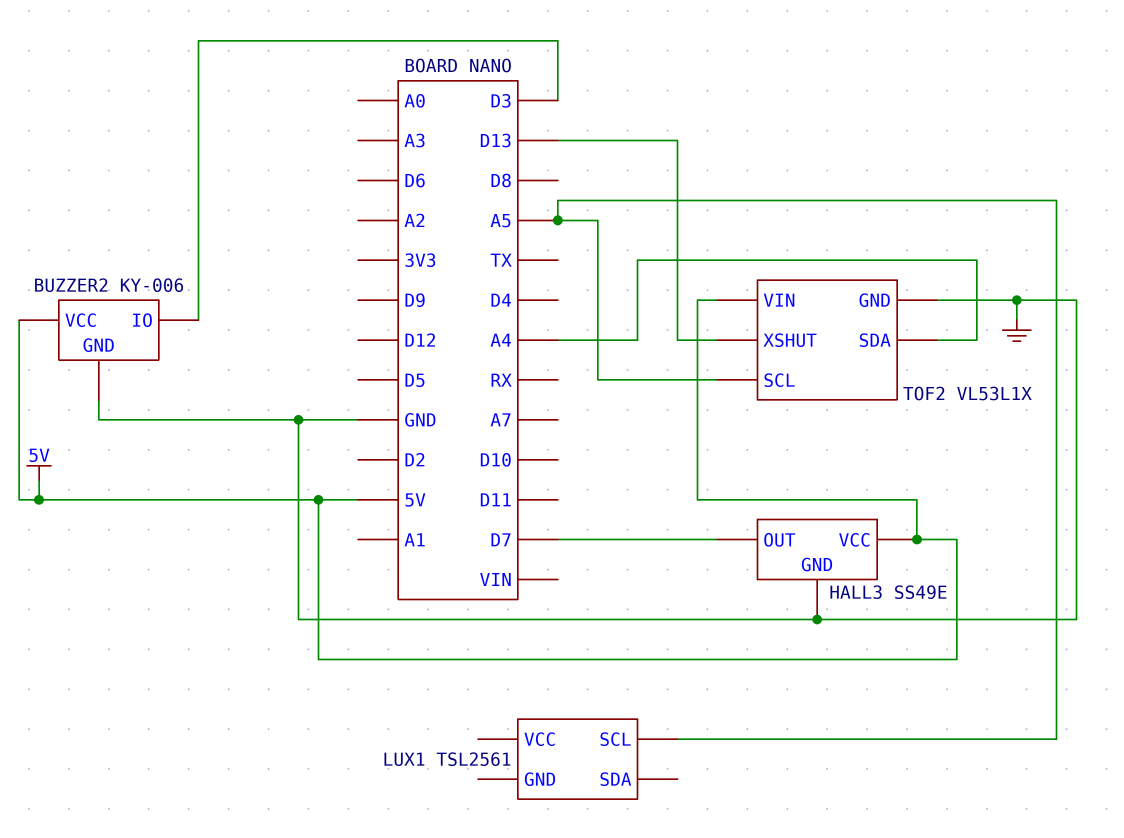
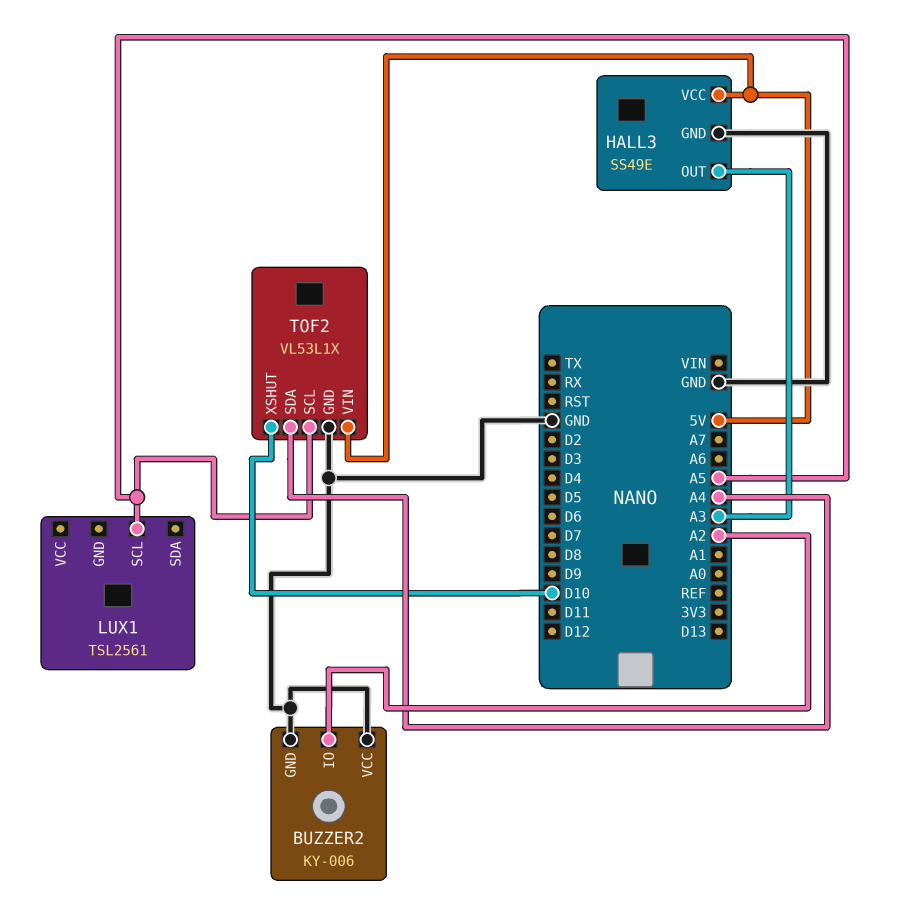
BUZZER2 pin IO: D3 -> A2
BUZZER2 pin VCC: 5V -> GND
HALL3 pin OUT: D7 -> A3
TOF2 pin XSHUT: D13 -> D10

